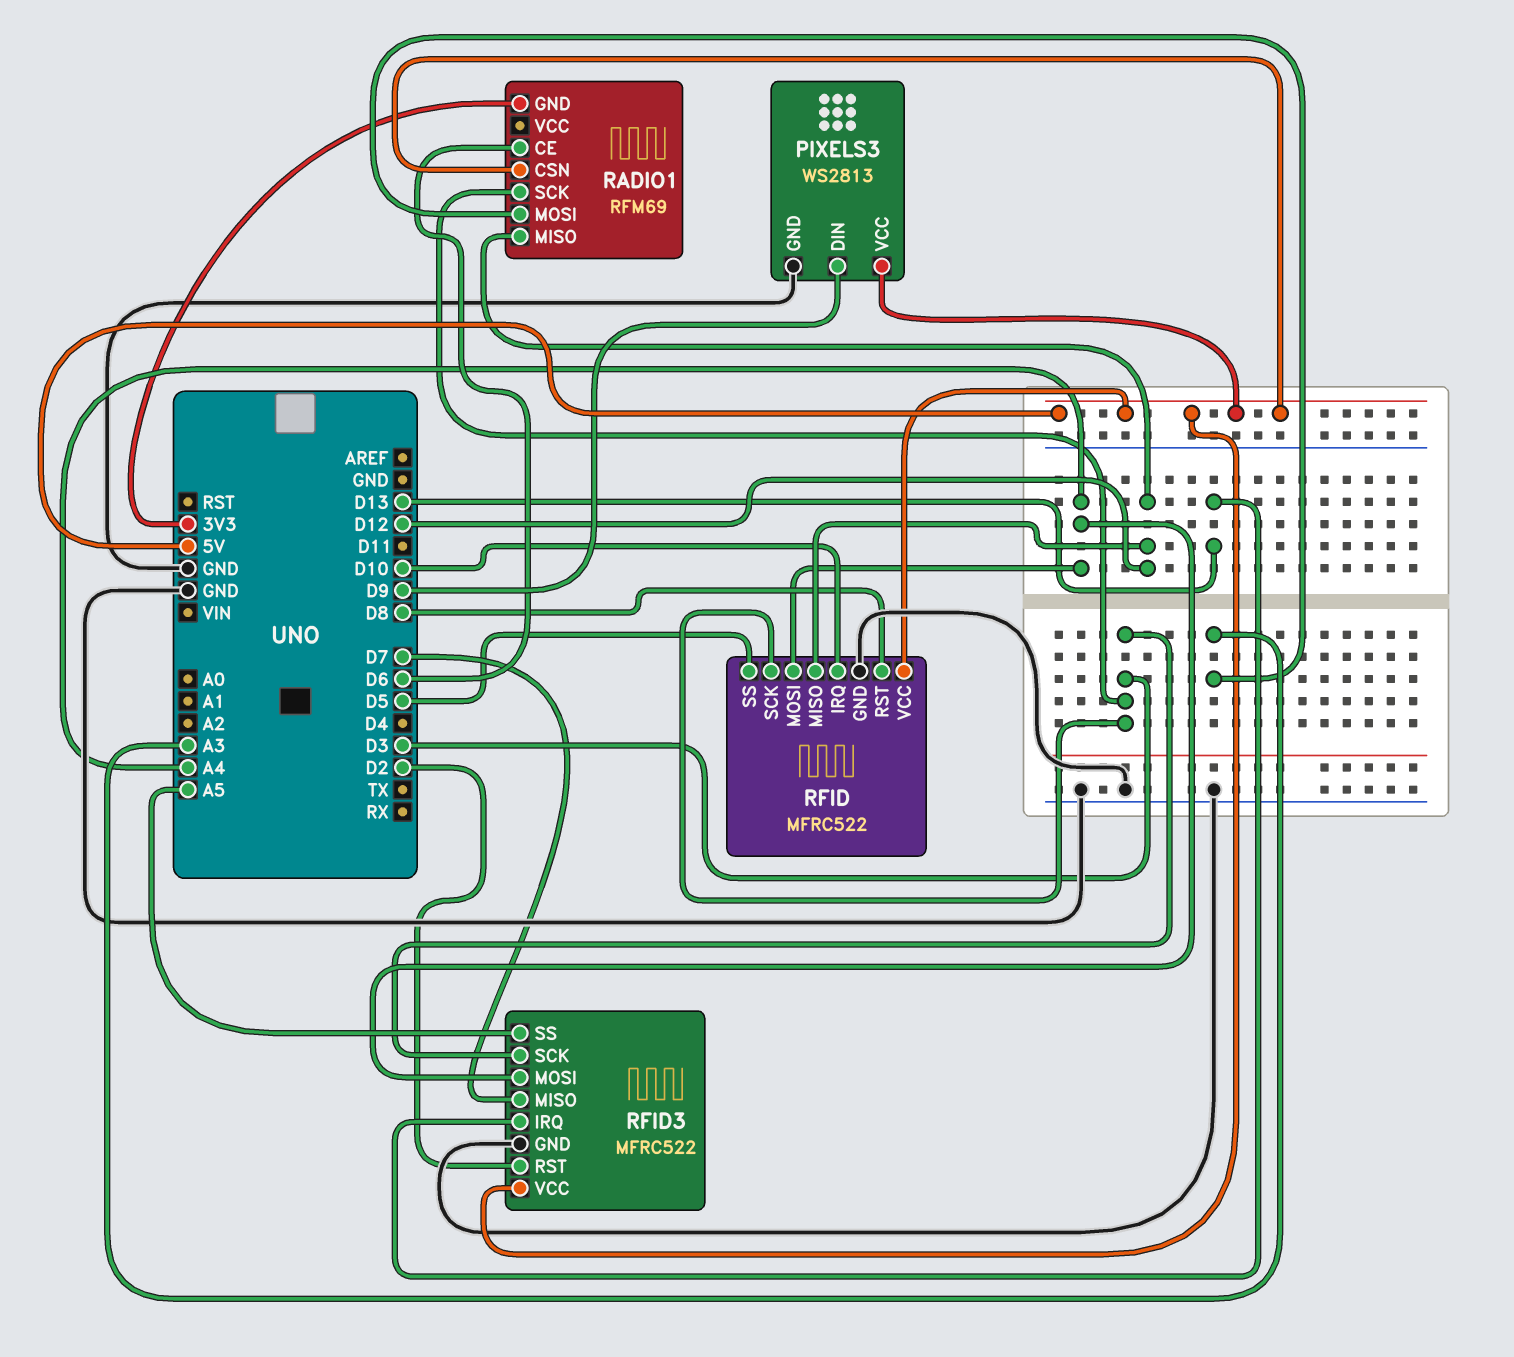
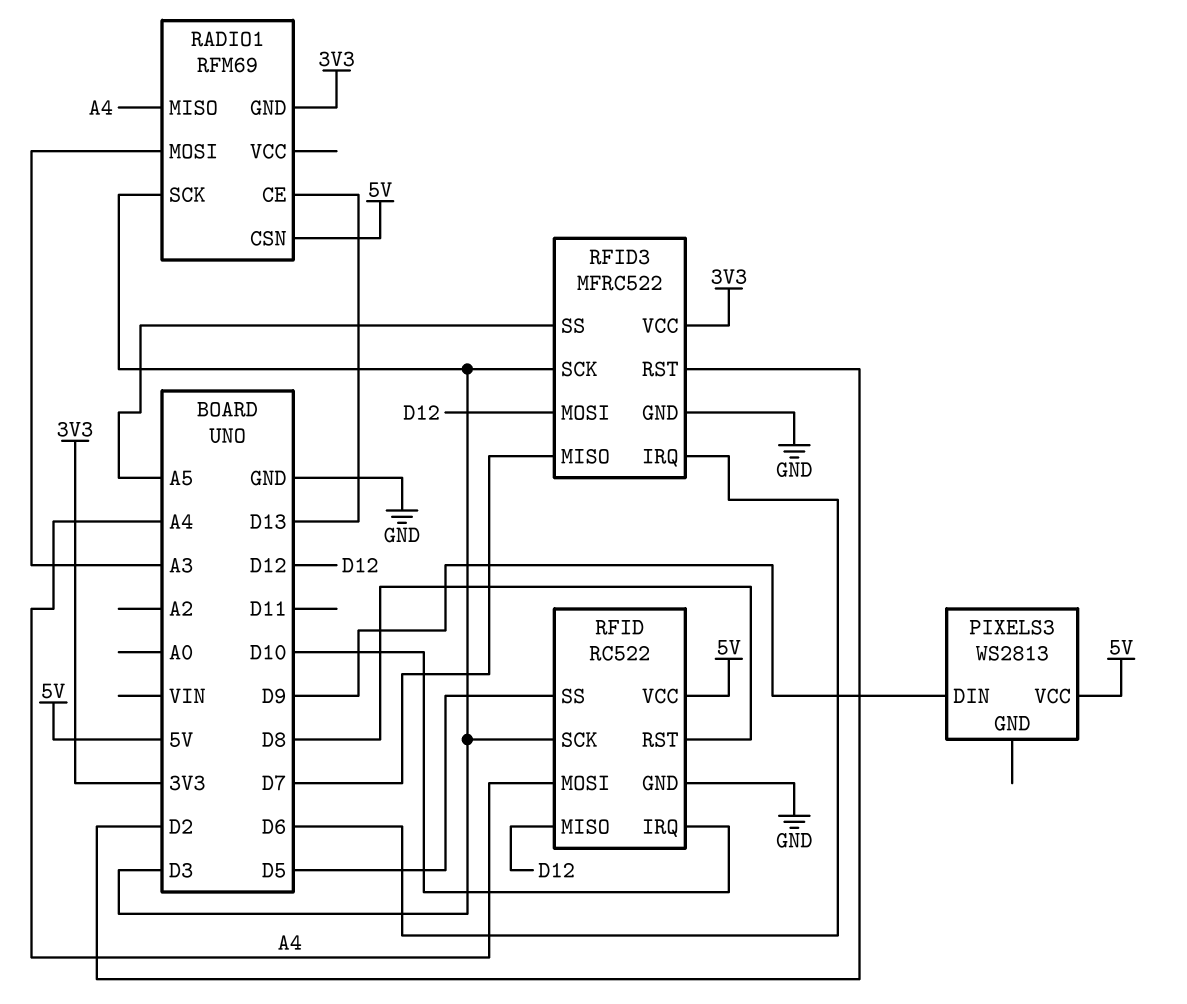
PIXELS3 pin GND: GND -> none
RADIO1 pin CE: D6 -> D13
RADIO1 pin MISO: D12 -> A4
RFID: MFRC522 -> RC522
RFID3 pin IRQ: D13 -> D6
RFID3 pin MOSI: A4 -> D12
RFID3 pin VCC: 5V -> 3V3

